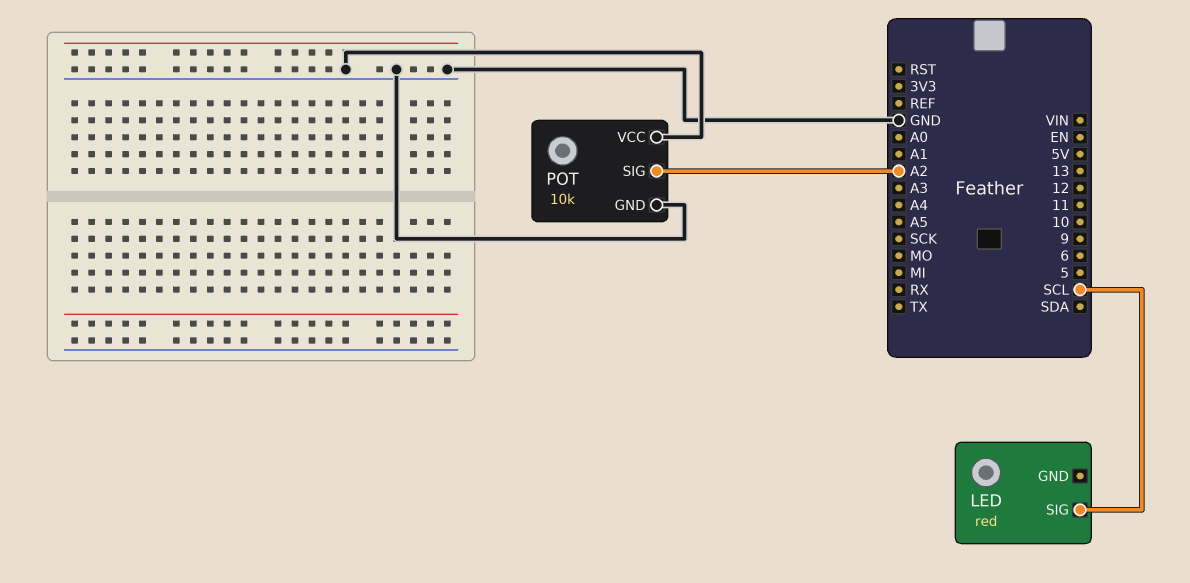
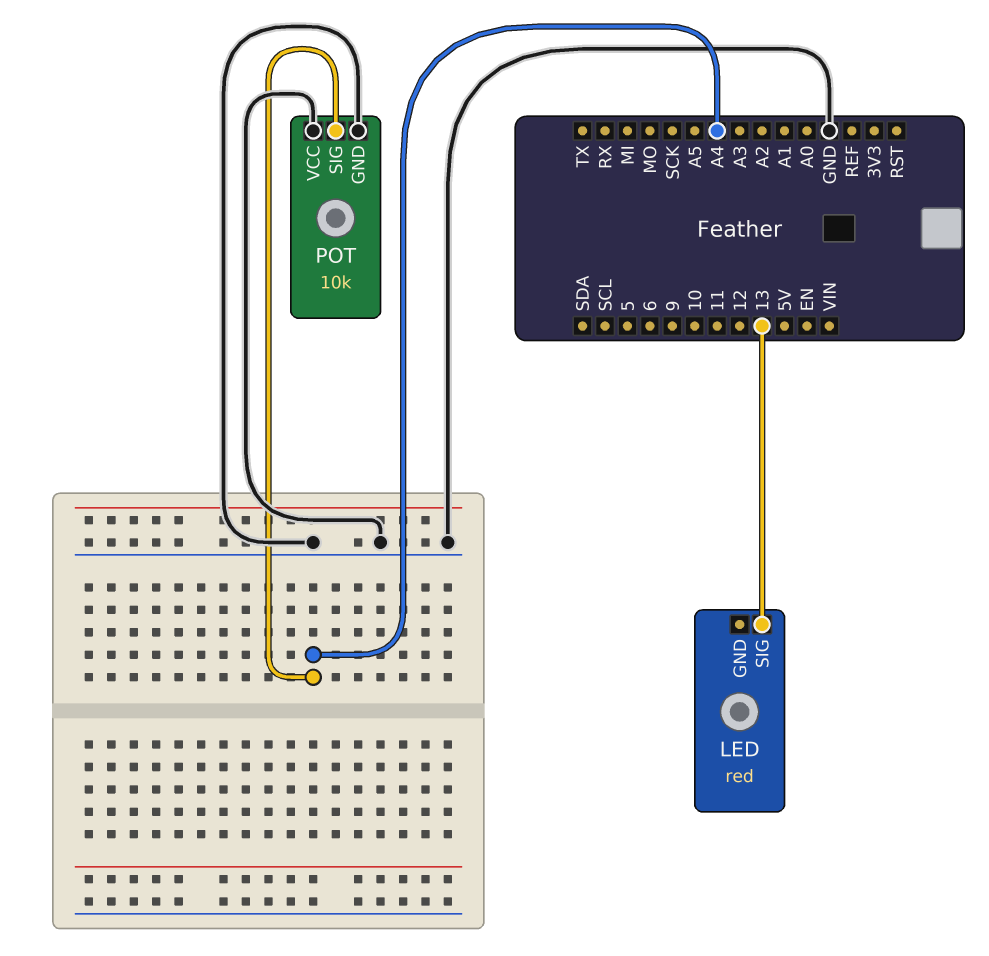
LED pin SIG: SCL -> 13
POT pin SIG: A2 -> A4

